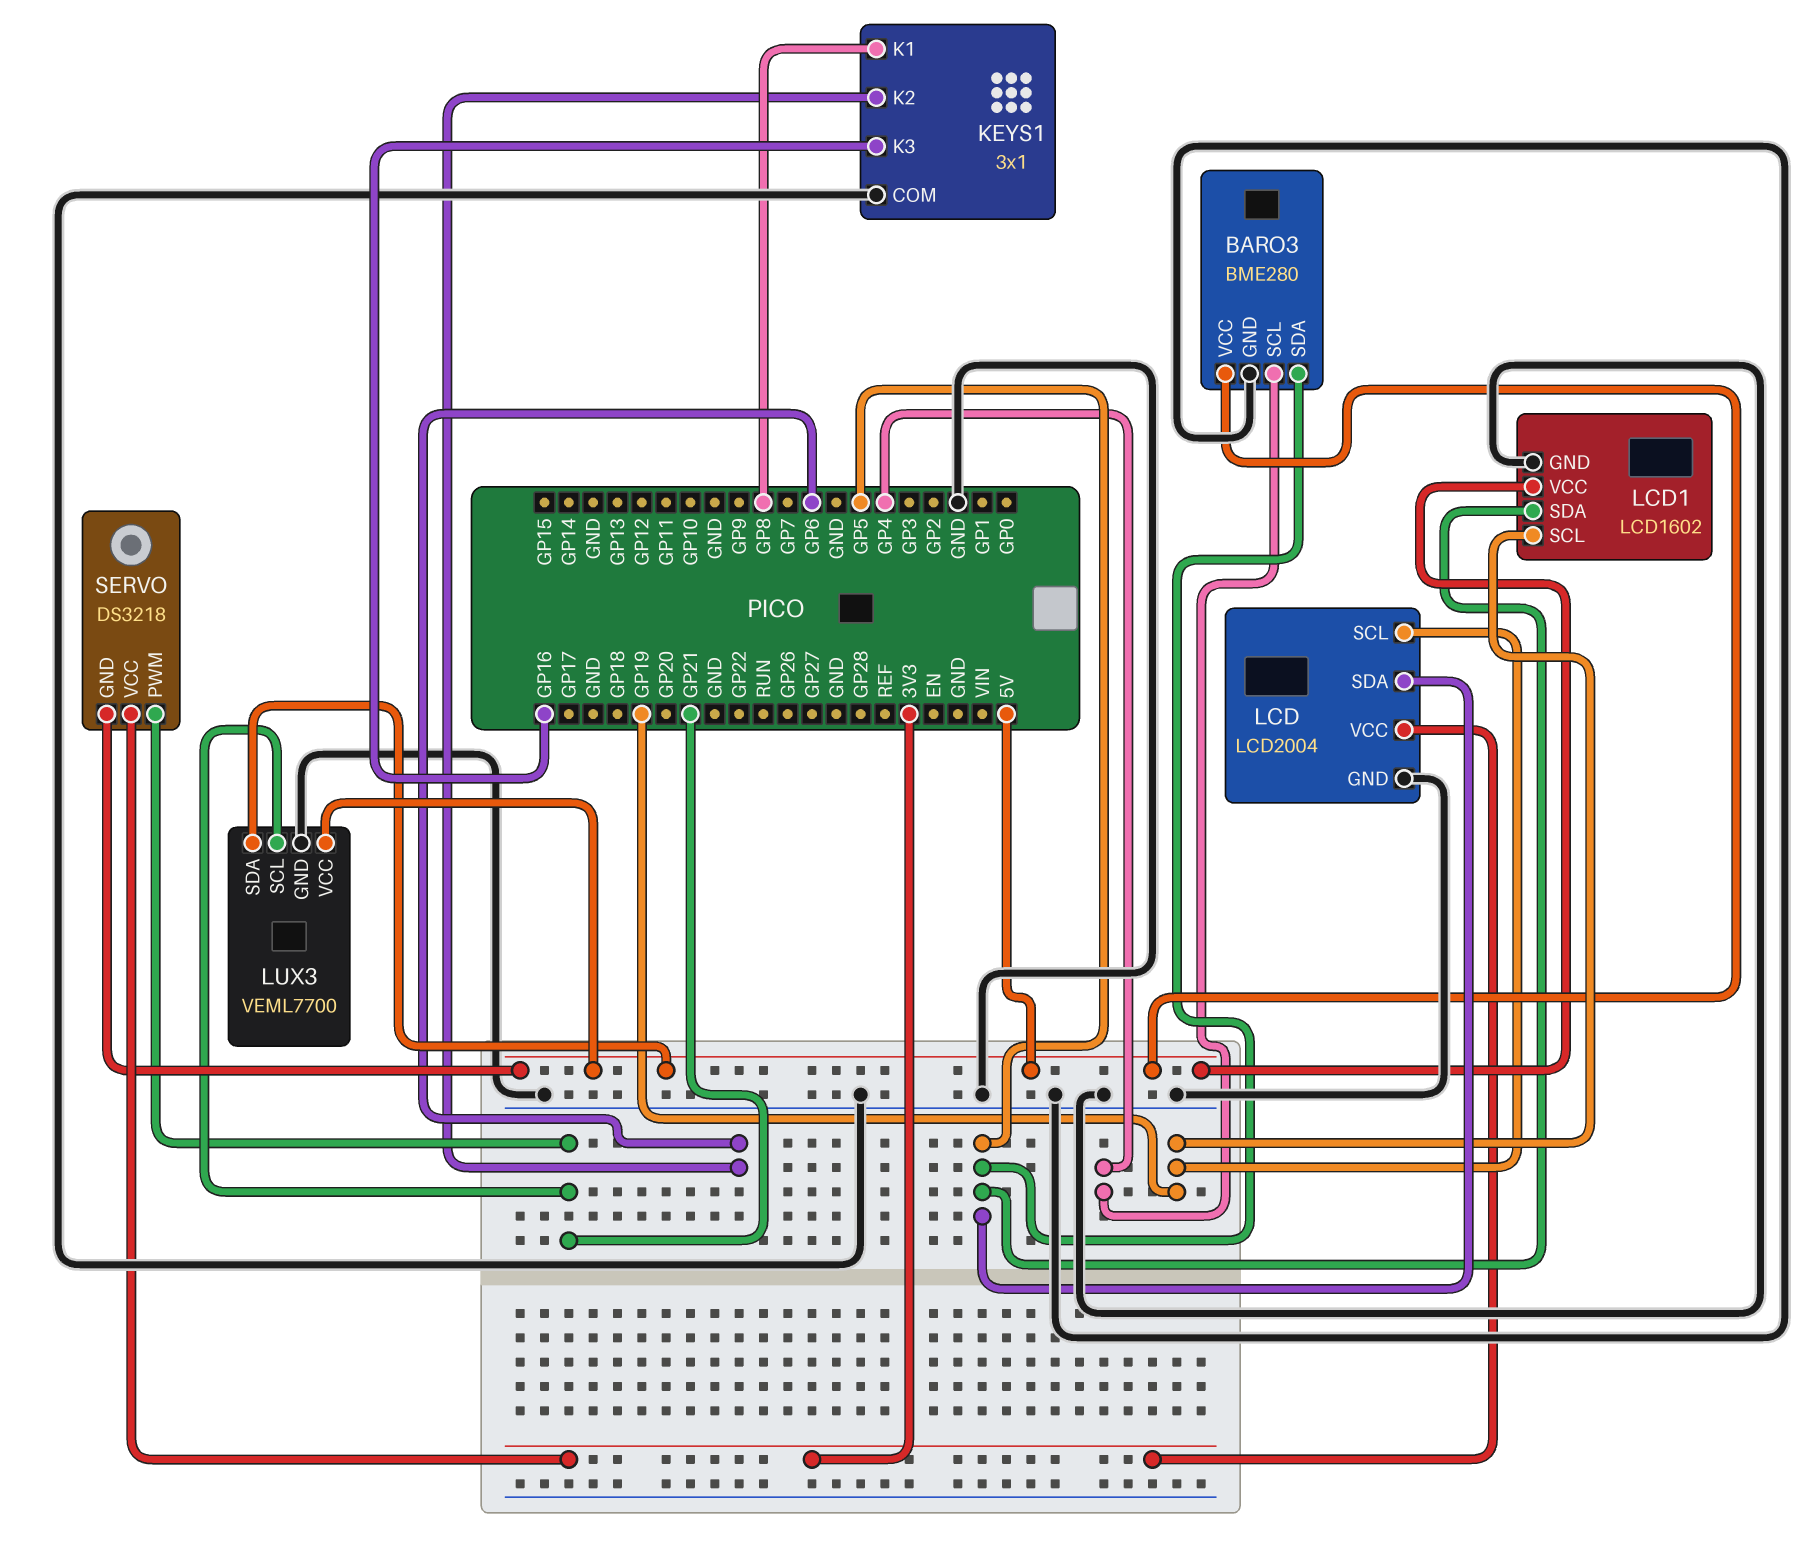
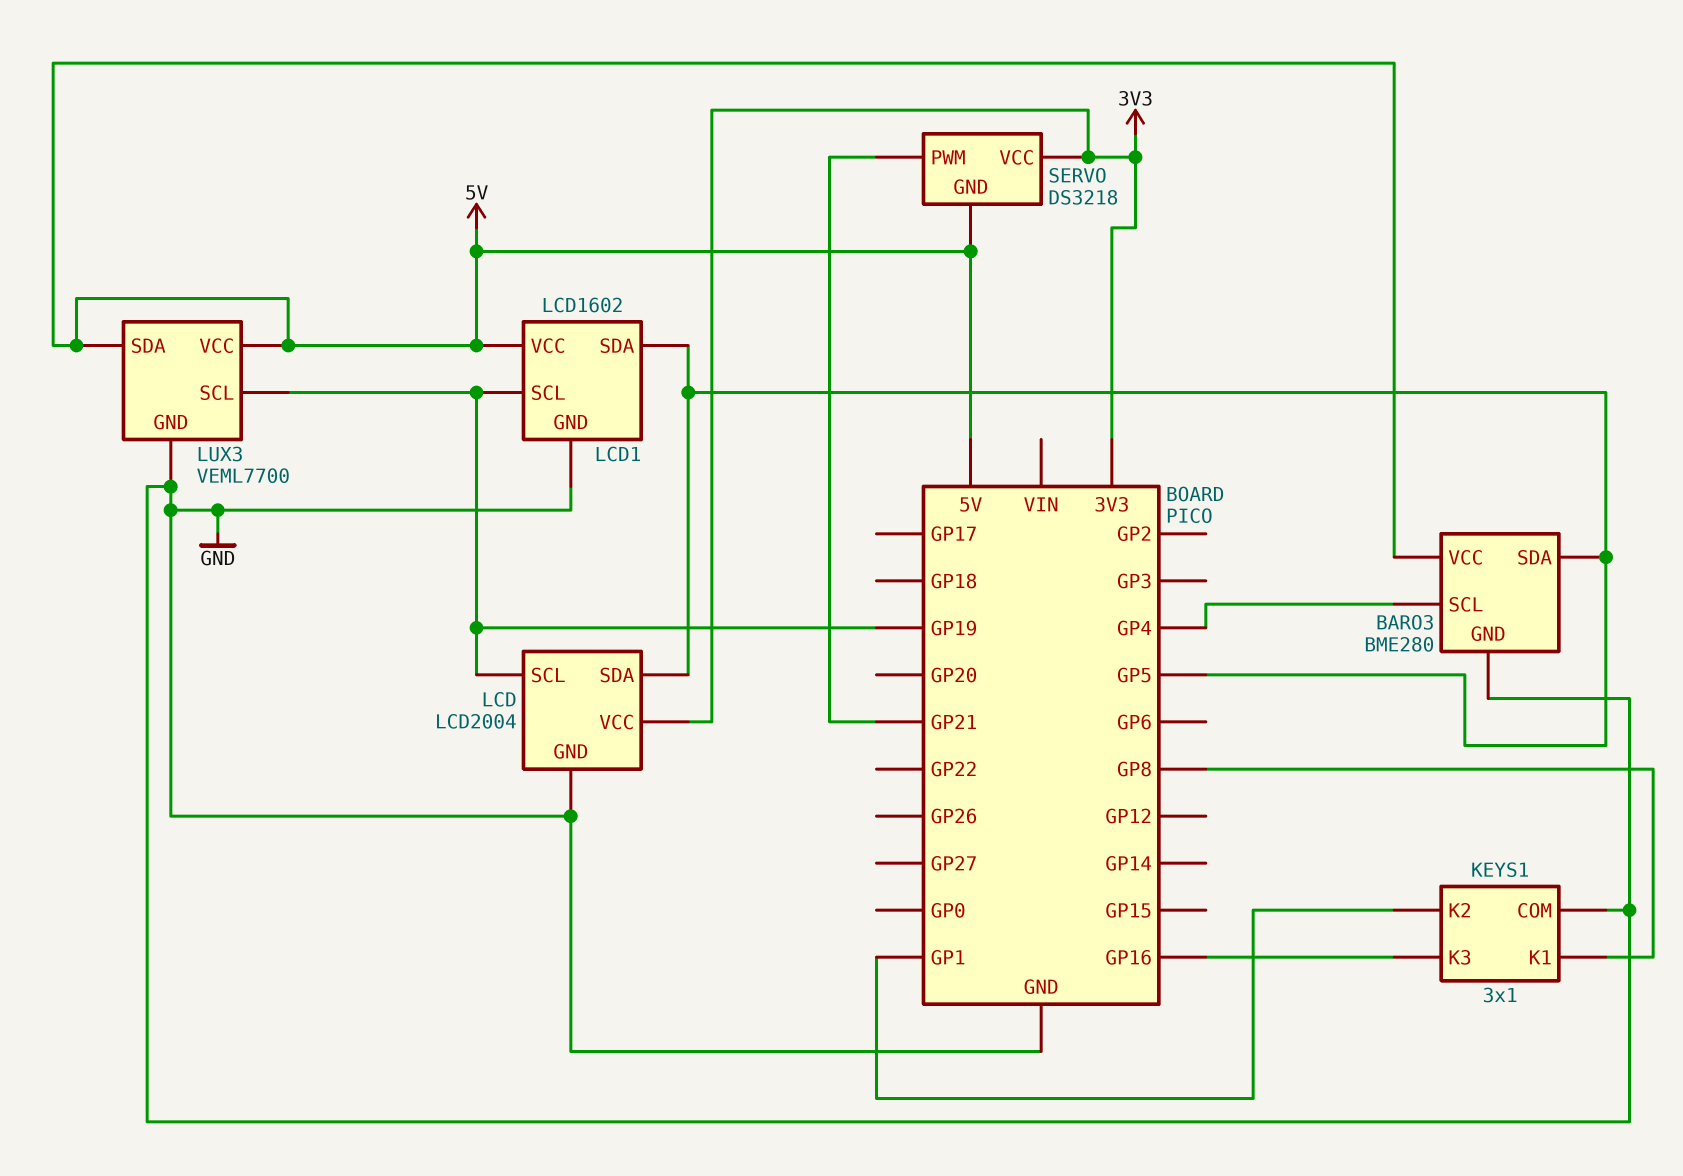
KEYS1 pin K2: GP6 -> GP1
LUX3 pin SCL: GP21 -> GP19

